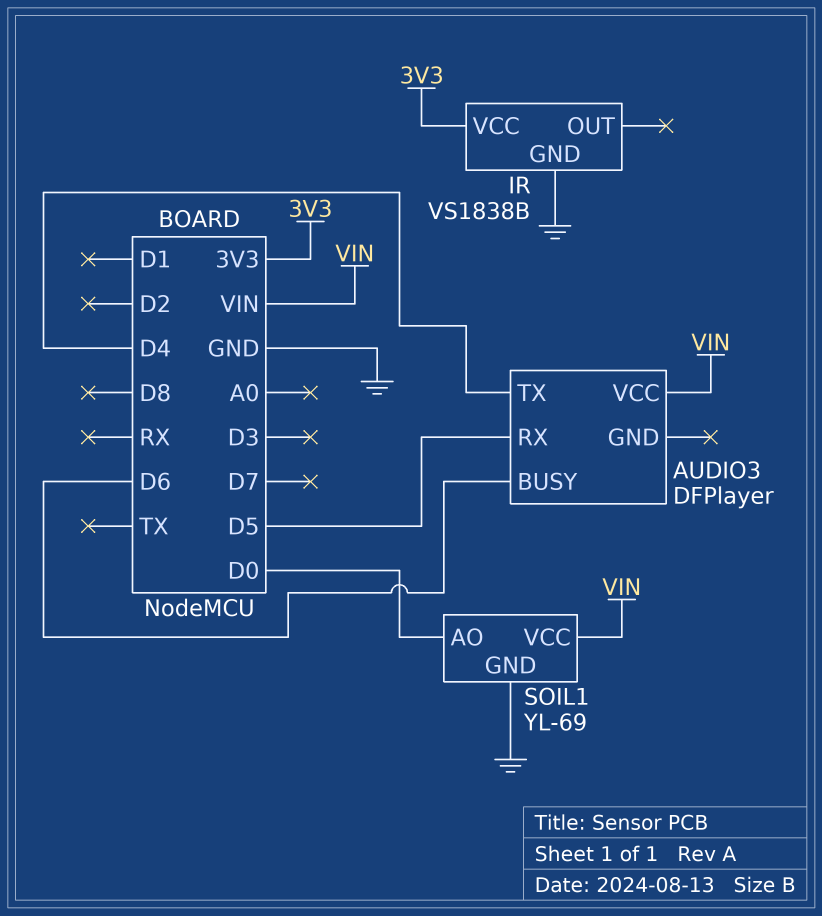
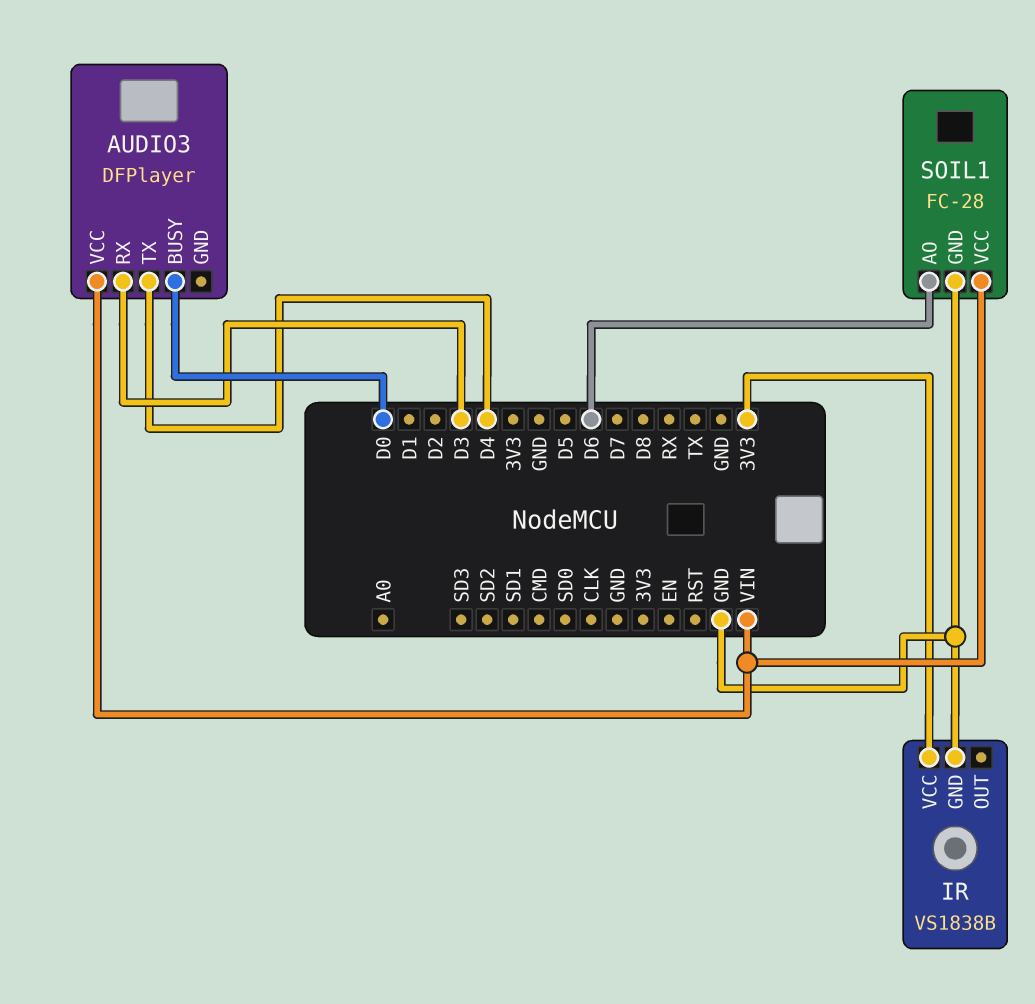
AUDIO3 pin BUSY: D6 -> D0
AUDIO3 pin RX: D5 -> D3
SOIL1: YL-69 -> FC-28
SOIL1 pin AO: D0 -> D6

